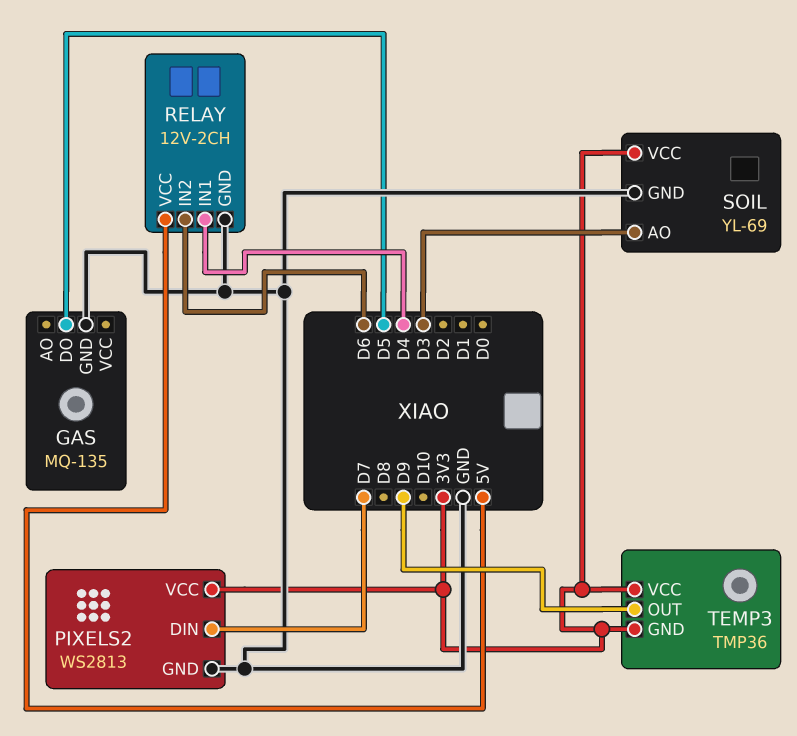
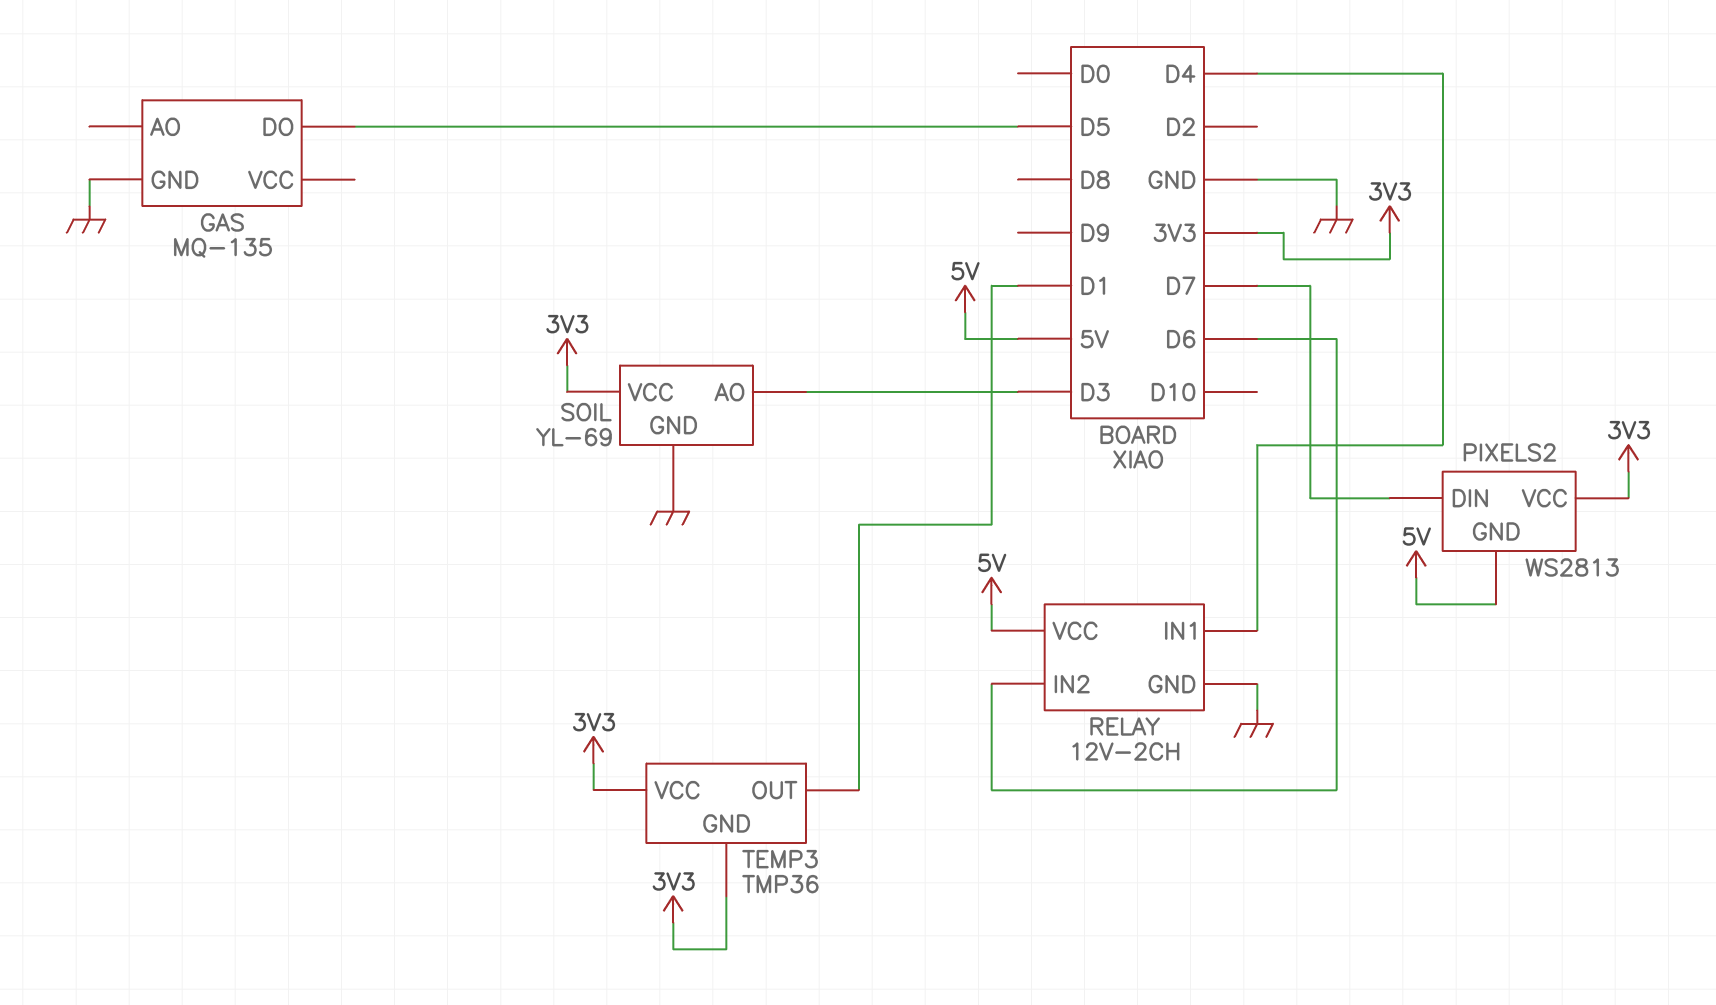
PIXELS2 pin GND: GND -> 5V
TEMP3 pin OUT: D9 -> D1

